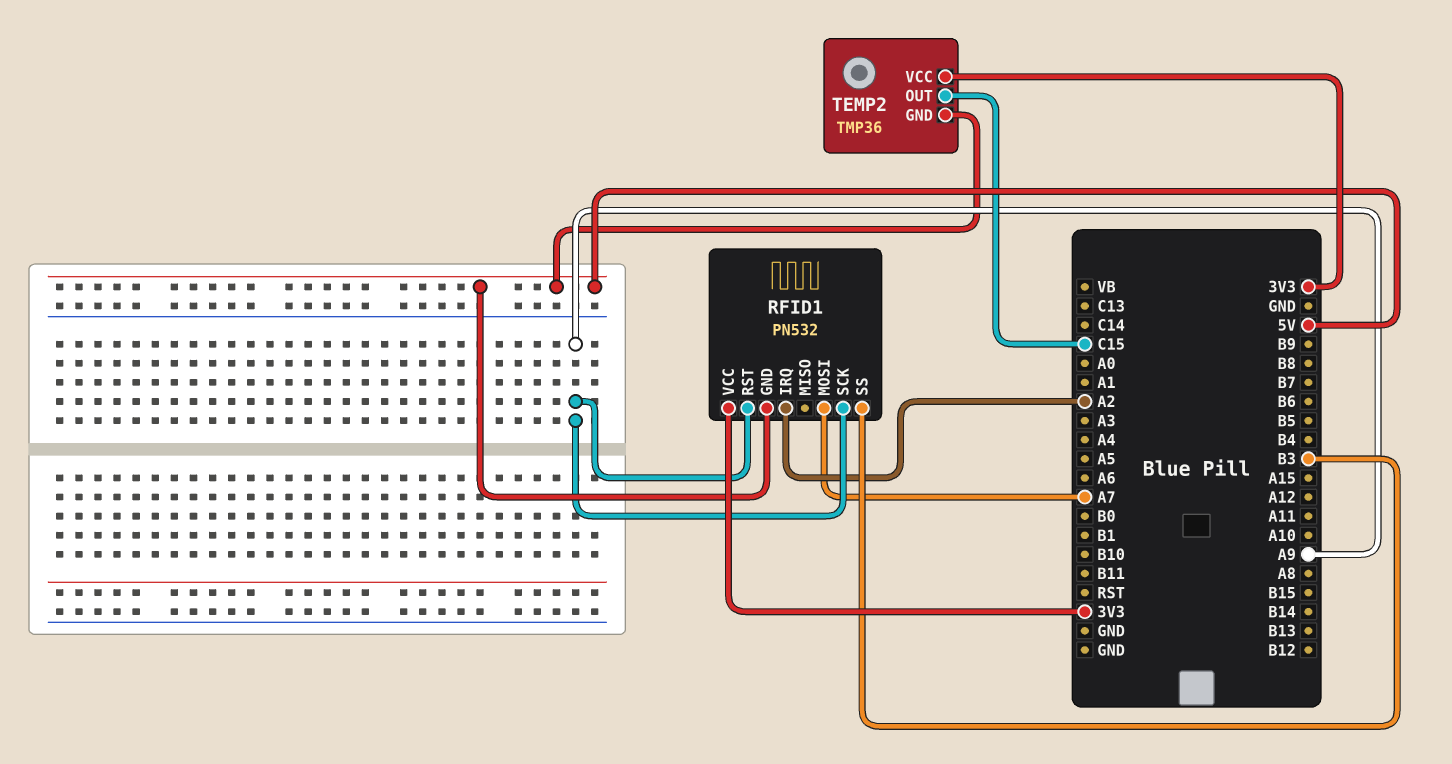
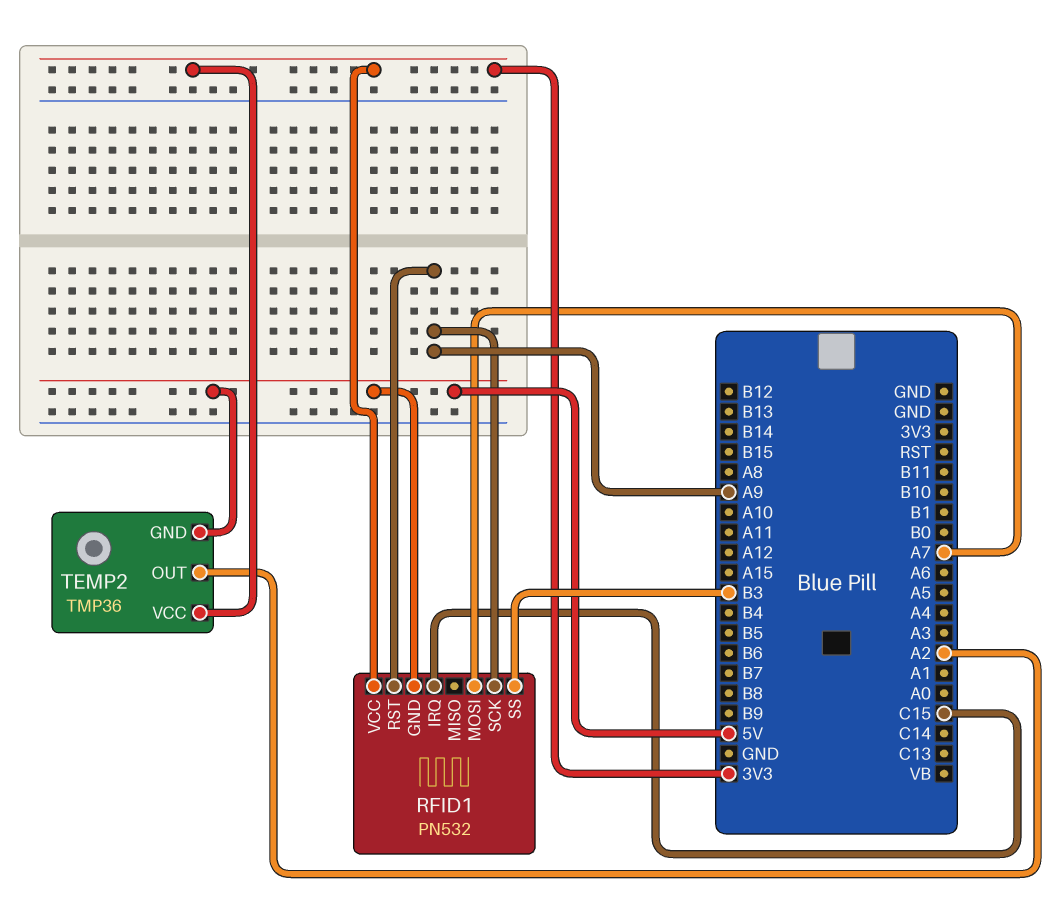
RFID1 pin IRQ: A2 -> C15
TEMP2 pin OUT: C15 -> A2

